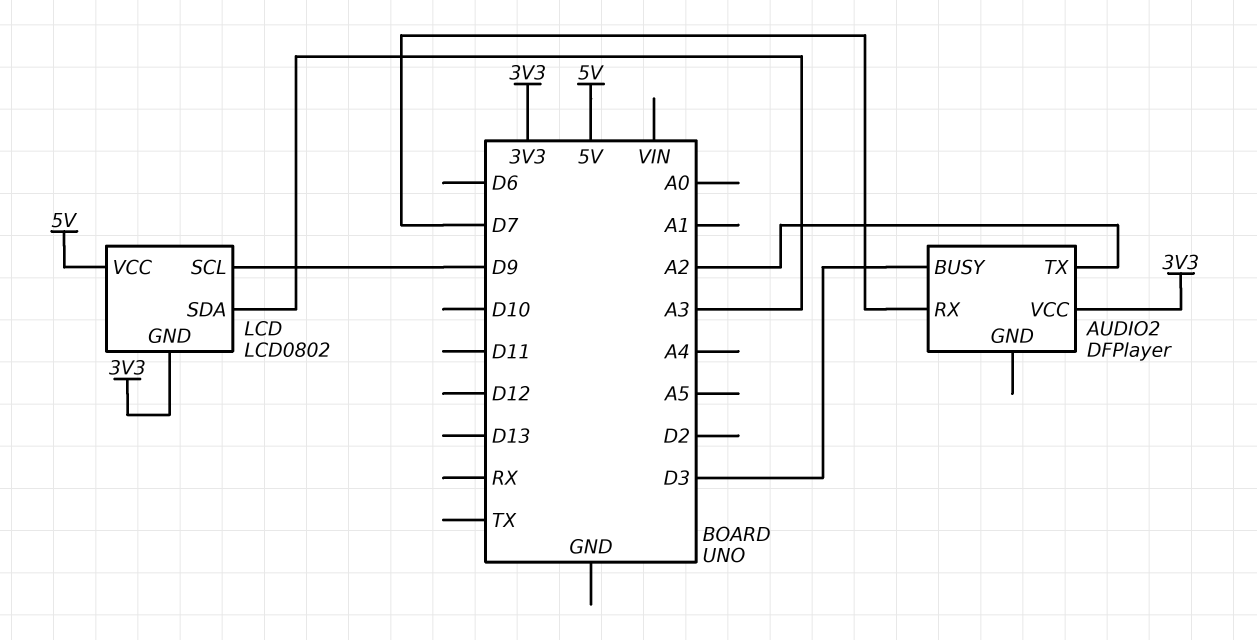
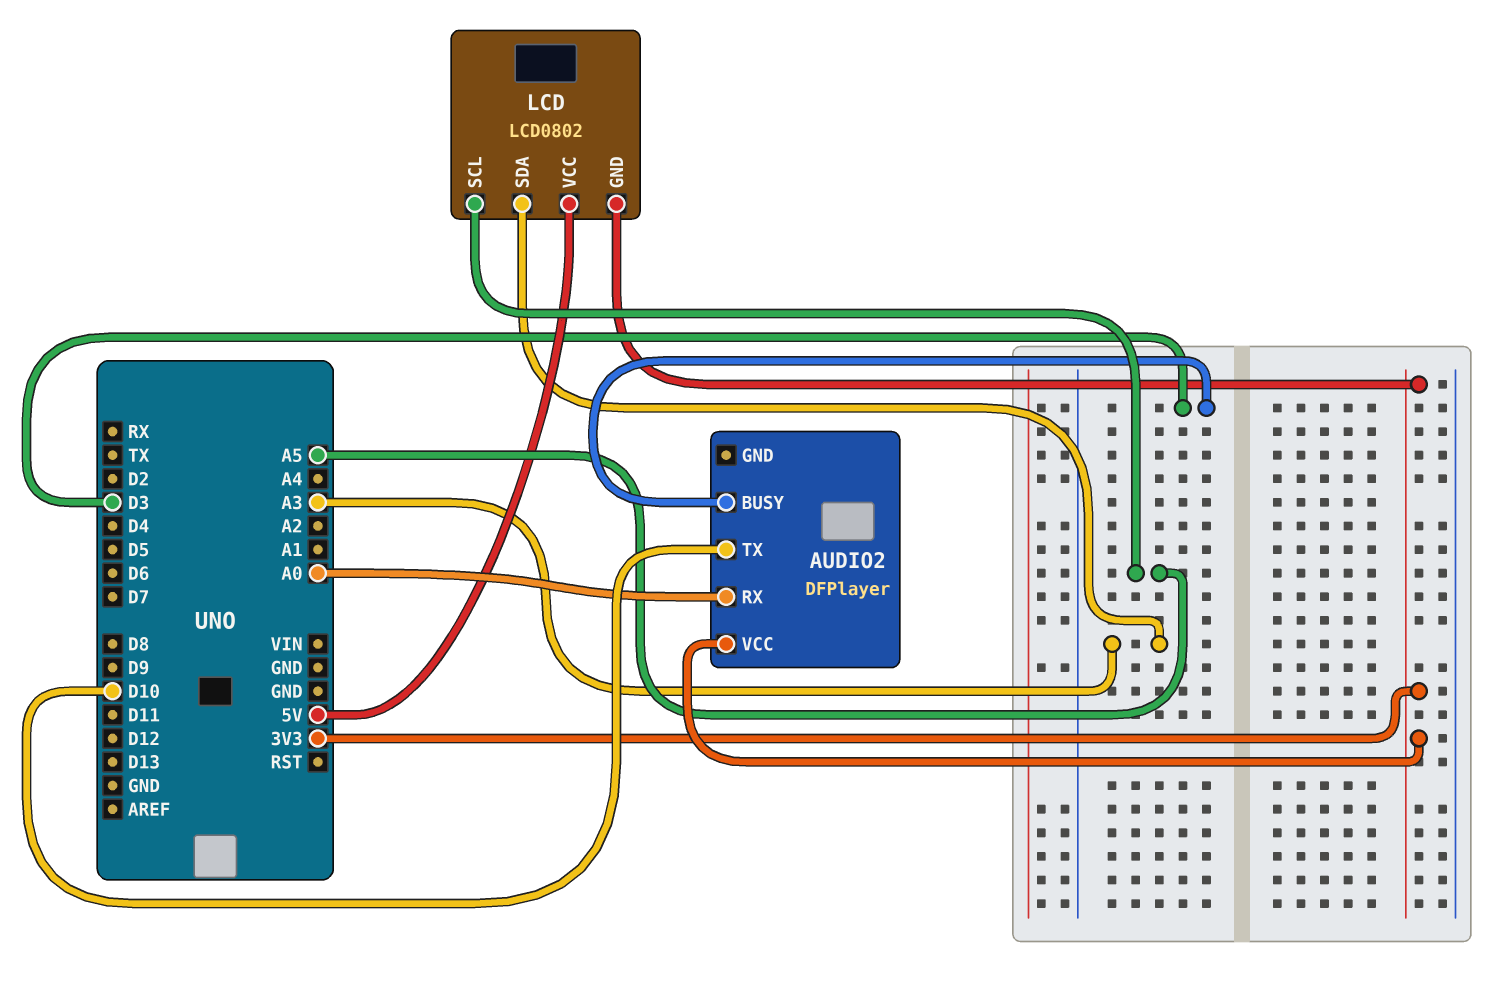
AUDIO2 pin RX: D7 -> A0
AUDIO2 pin TX: A2 -> D10
LCD pin SCL: D9 -> A5

